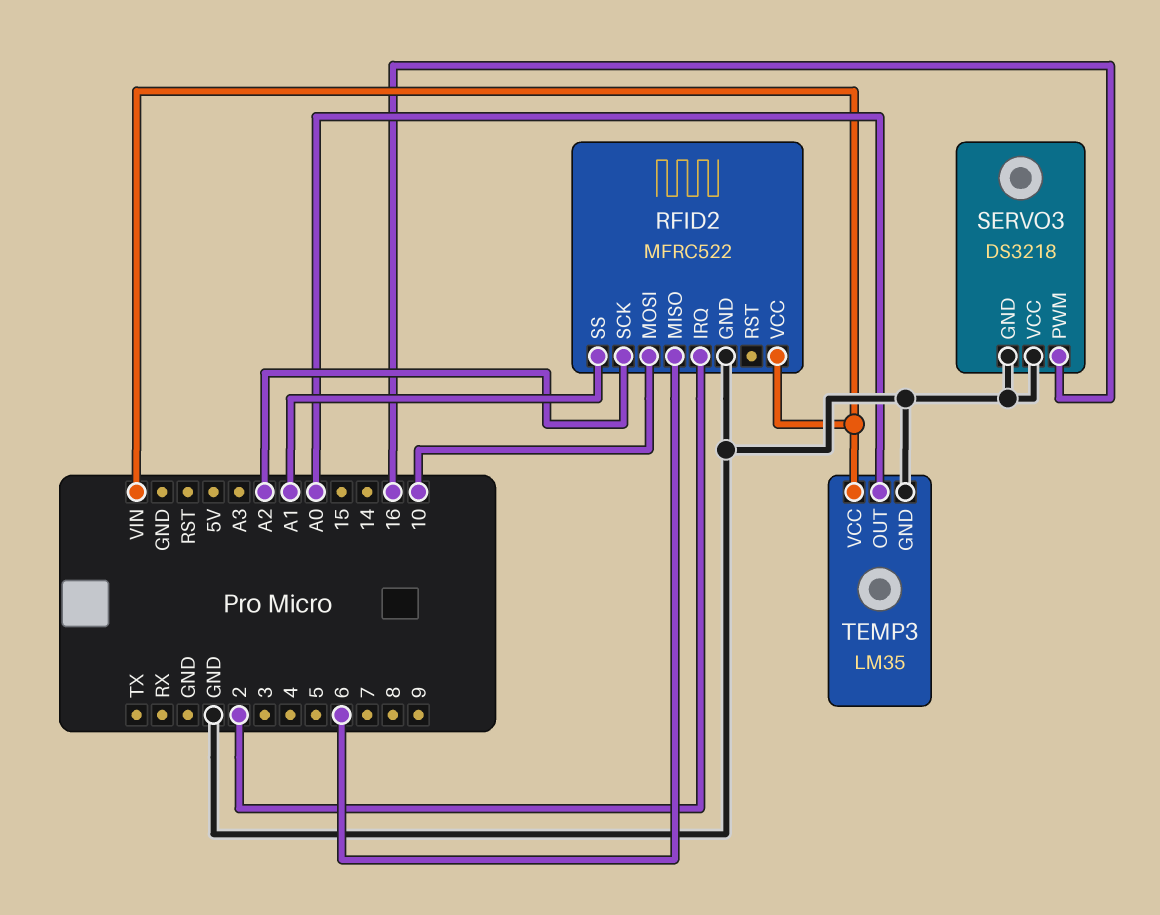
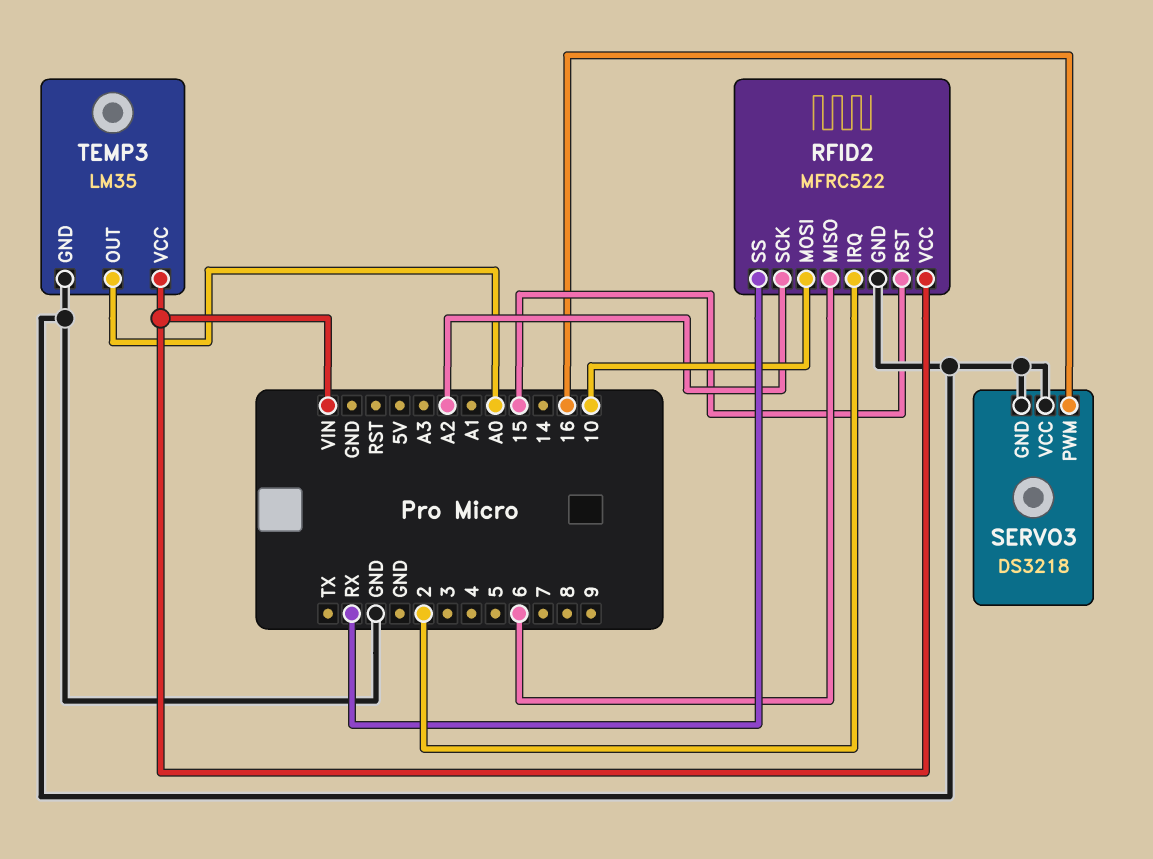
RFID2 pin RST: none -> 15
RFID2 pin SS: A1 -> RX

